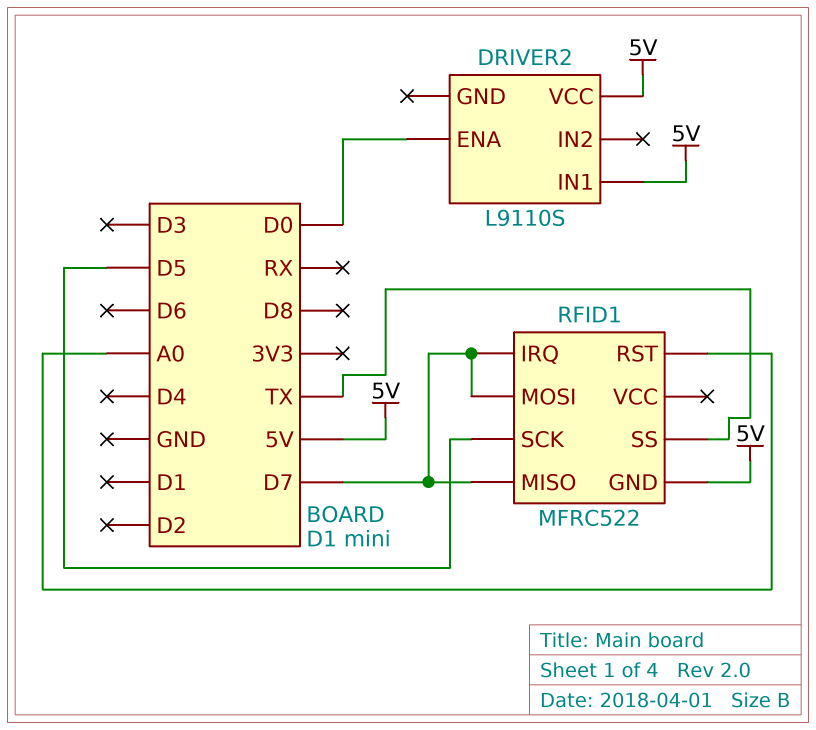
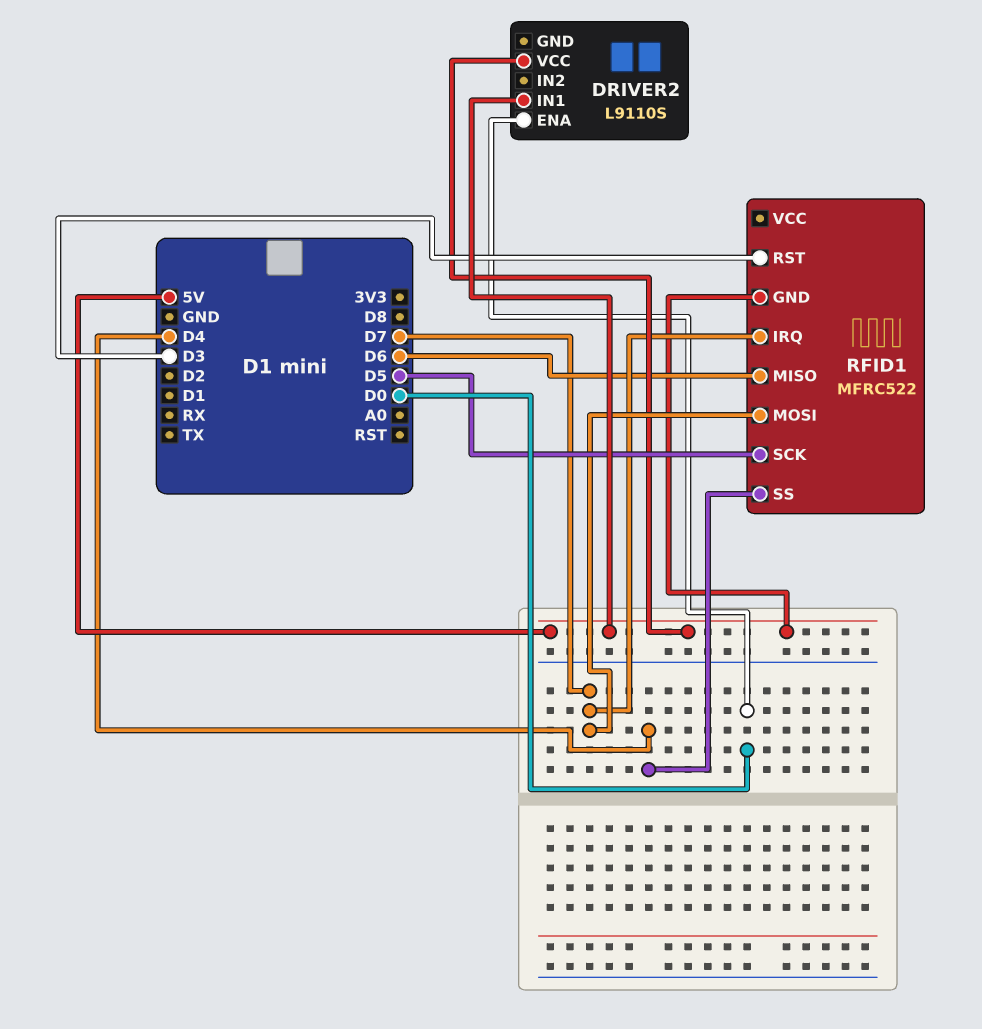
RFID1 pin MISO: D7 -> D6
RFID1 pin RST: A0 -> D3
RFID1 pin SS: TX -> D4

